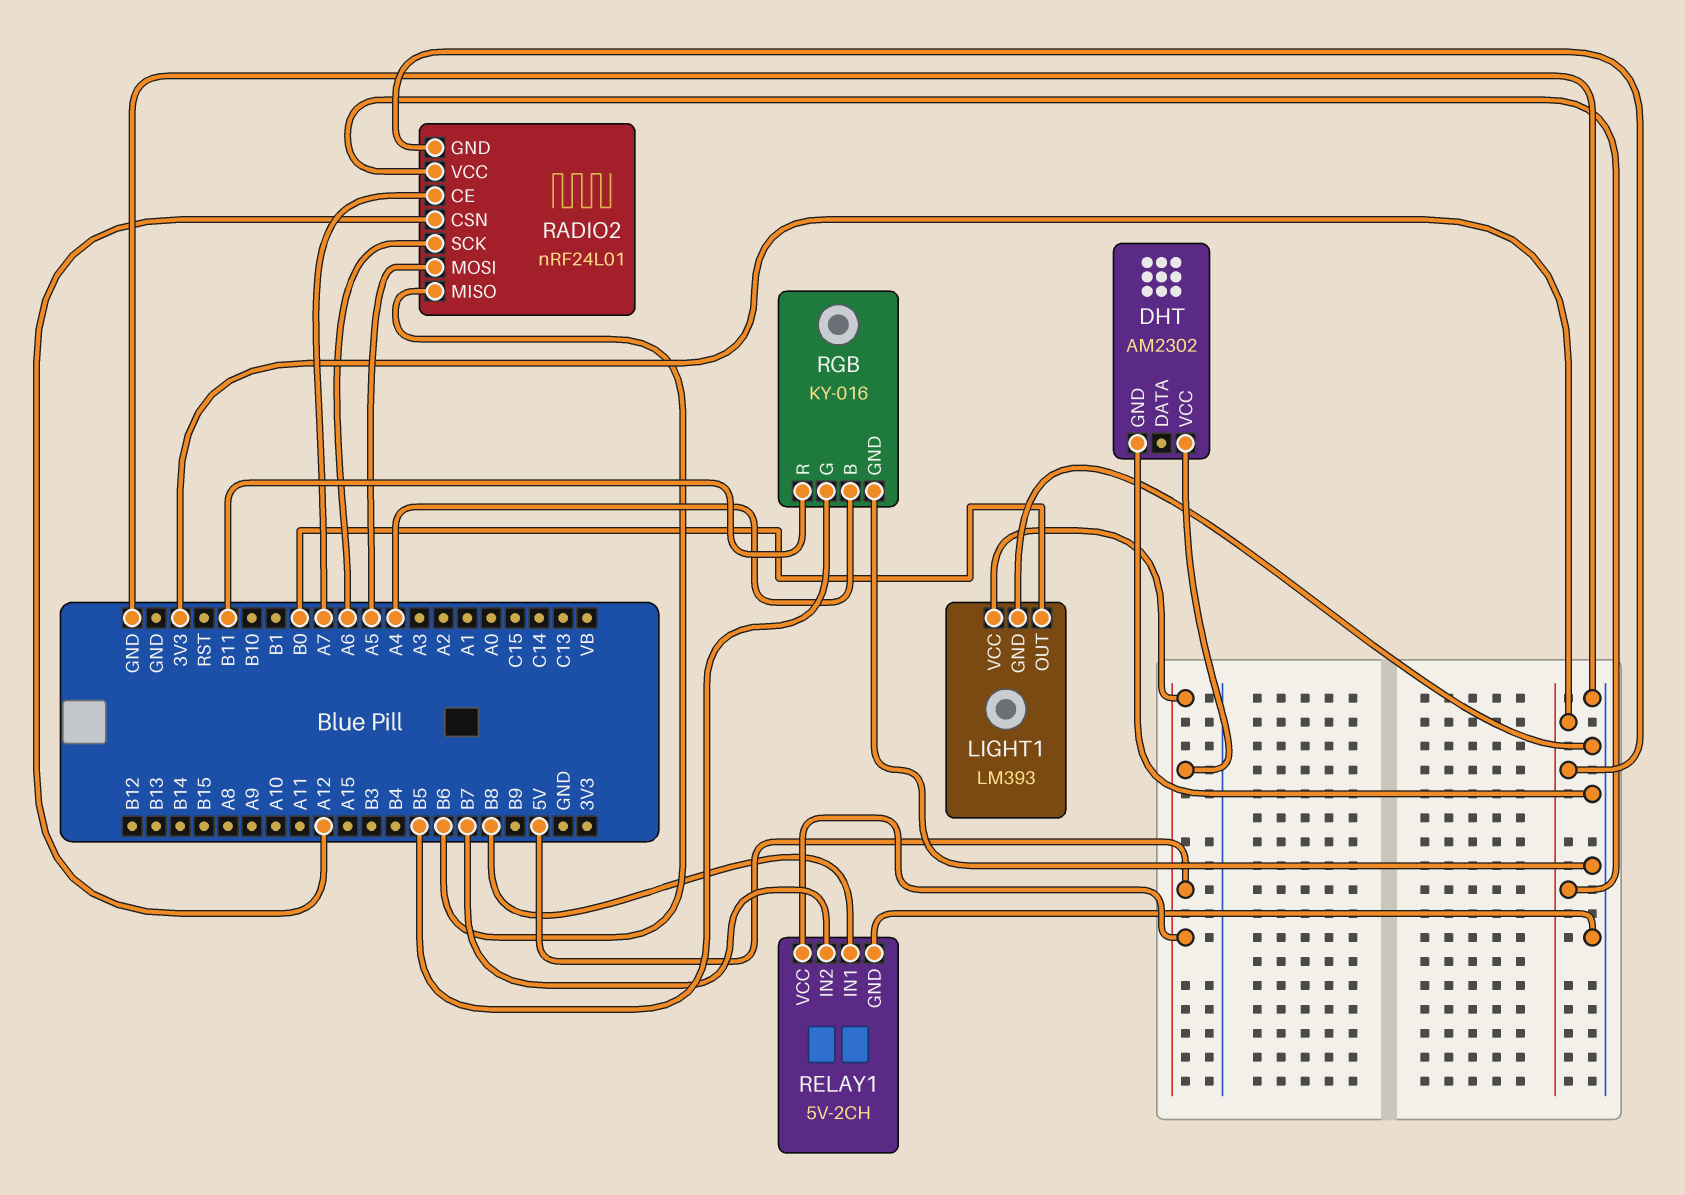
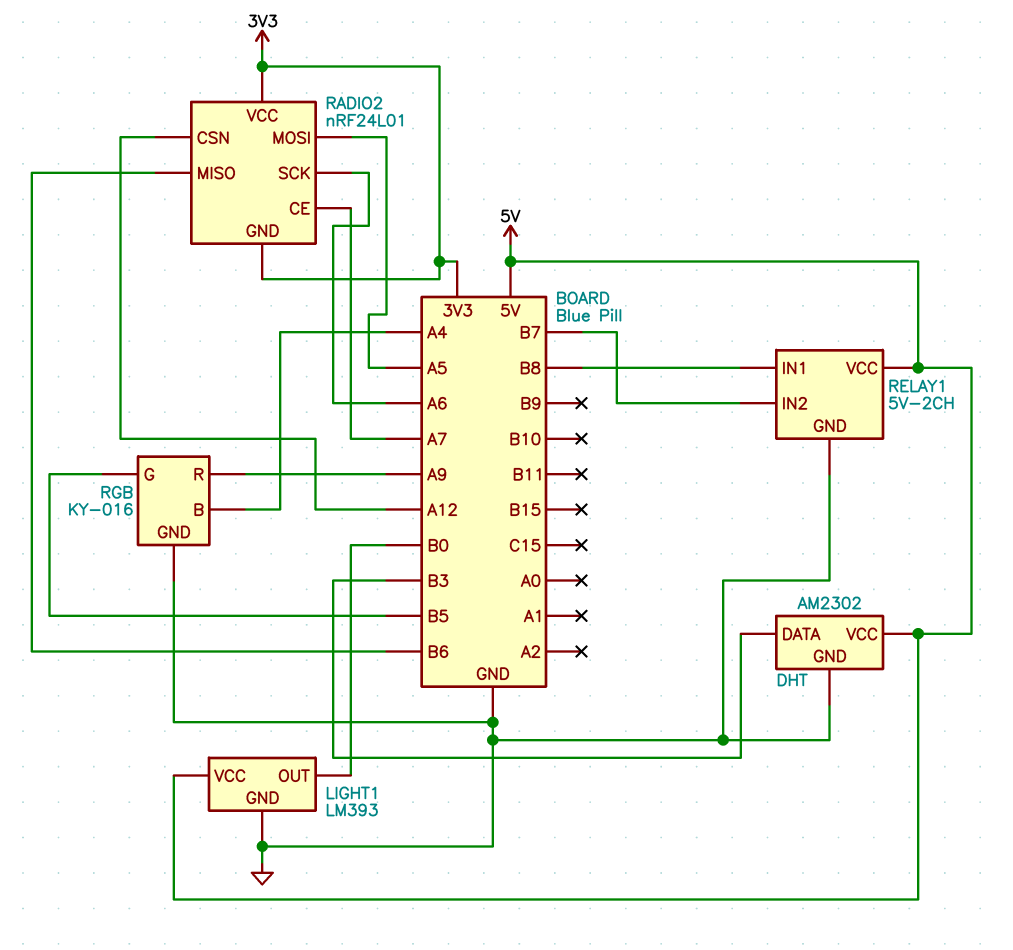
DHT pin DATA: none -> B3
RGB pin R: B11 -> A9

